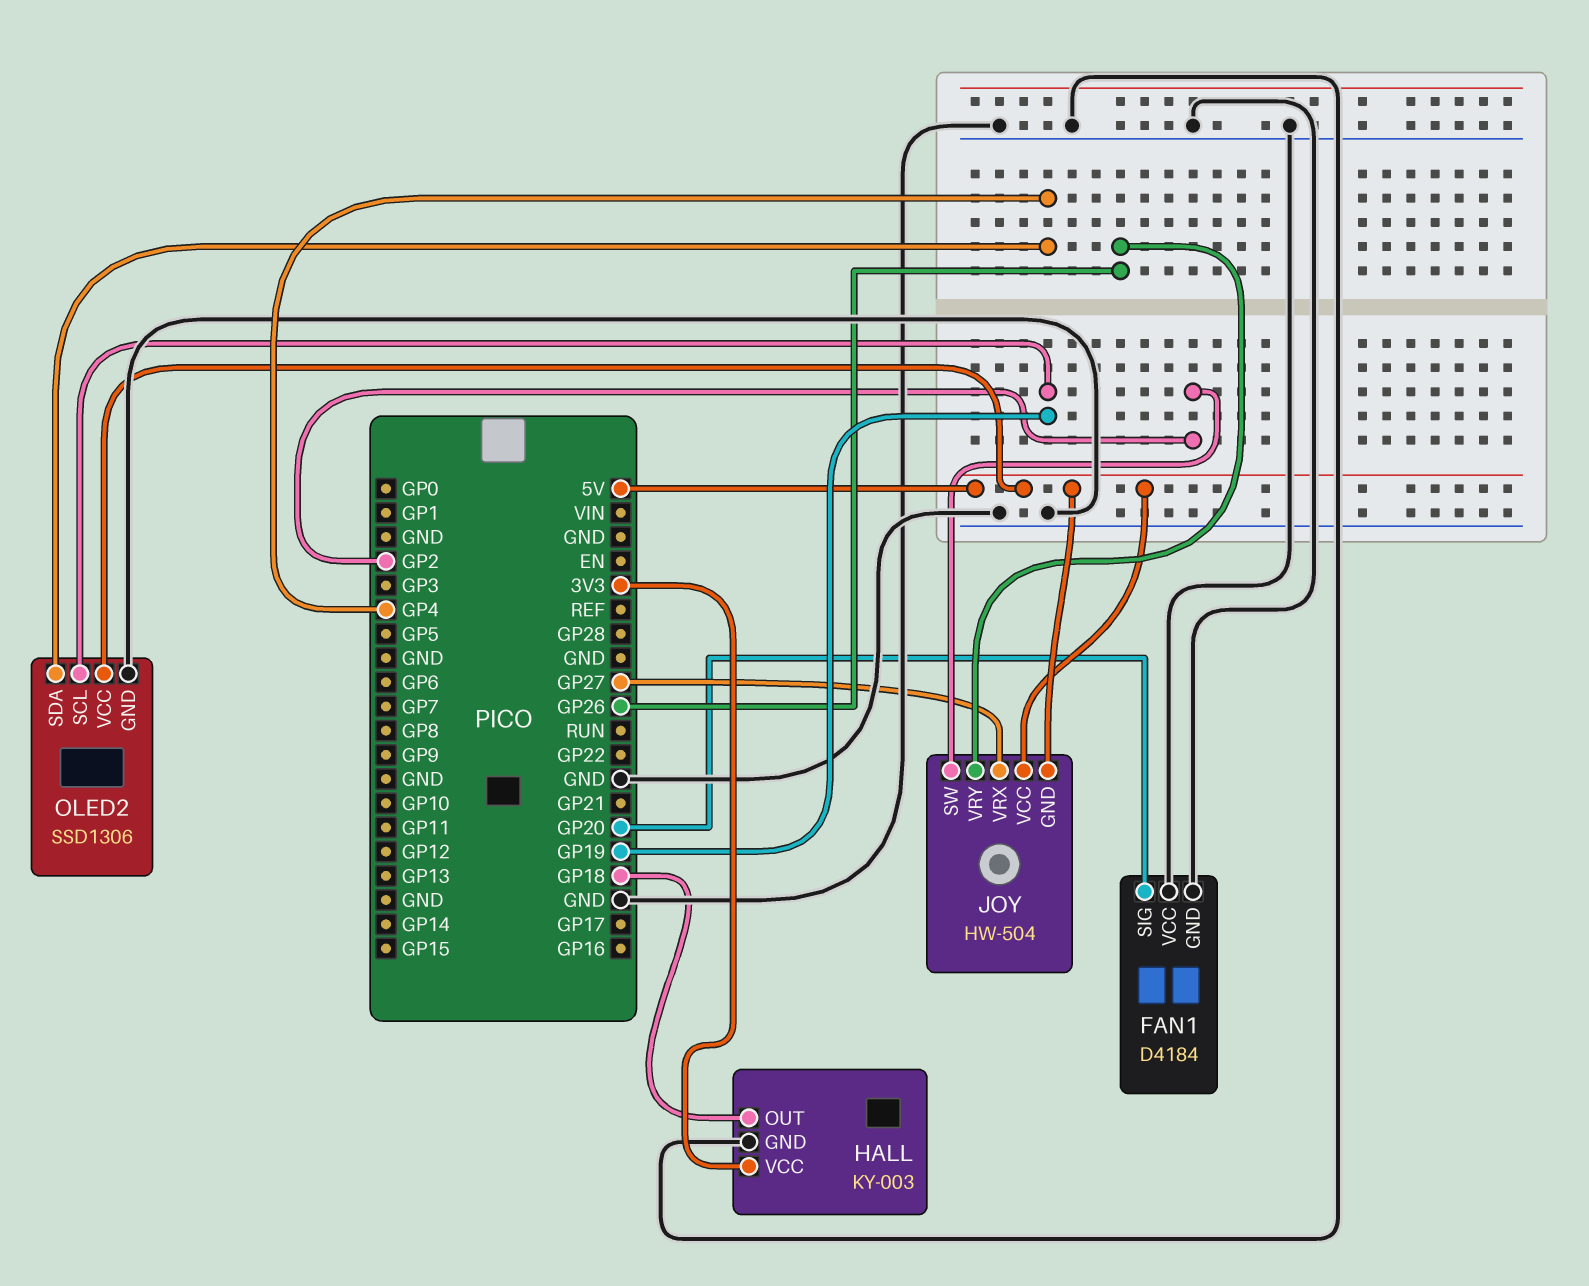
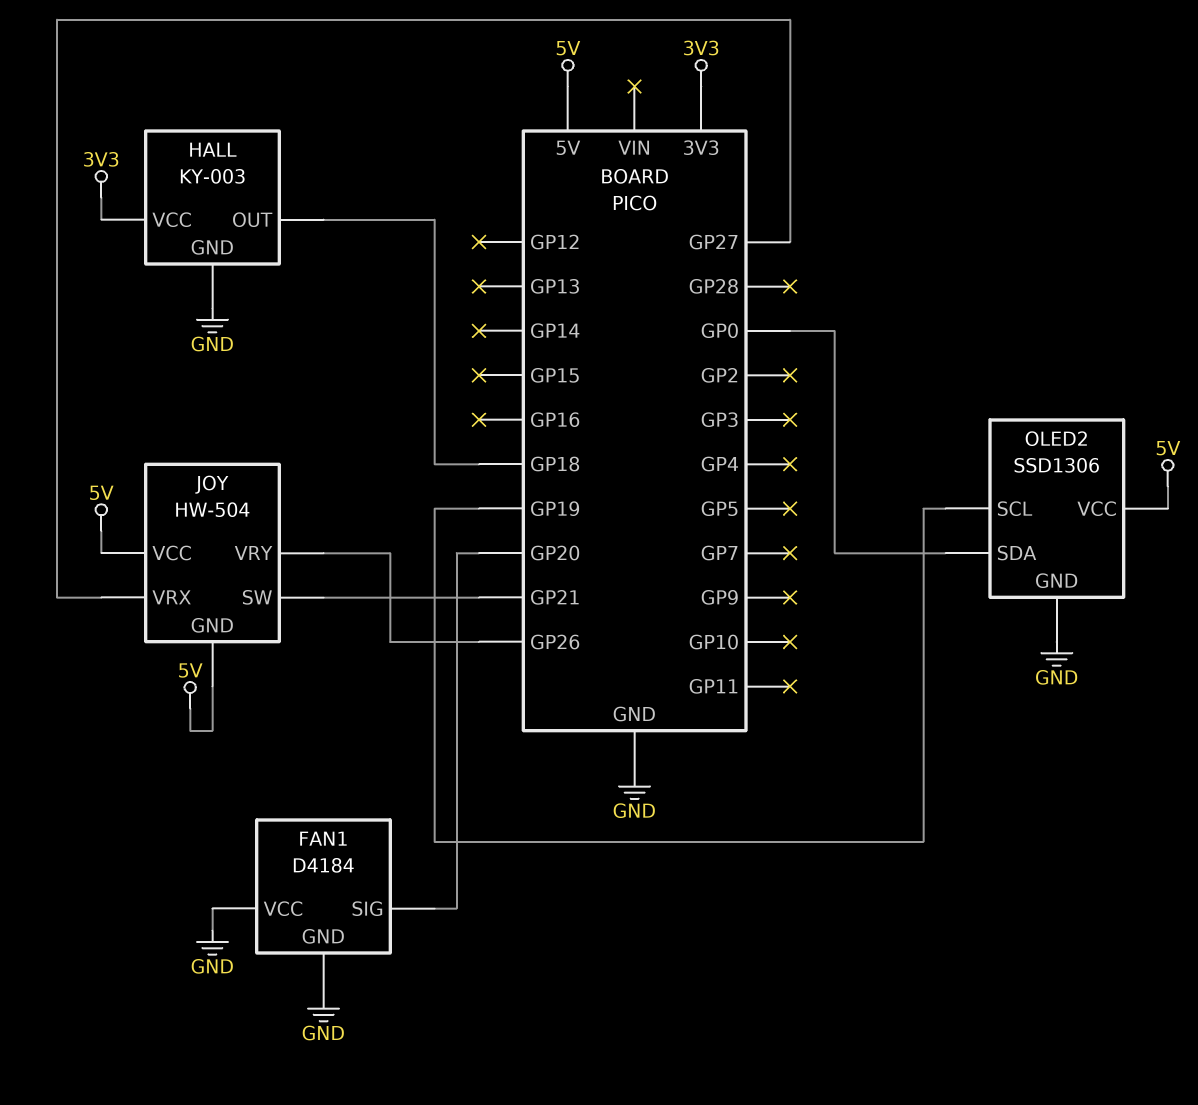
JOY pin SW: GP2 -> GP21
OLED2 pin SDA: GP4 -> GP0

